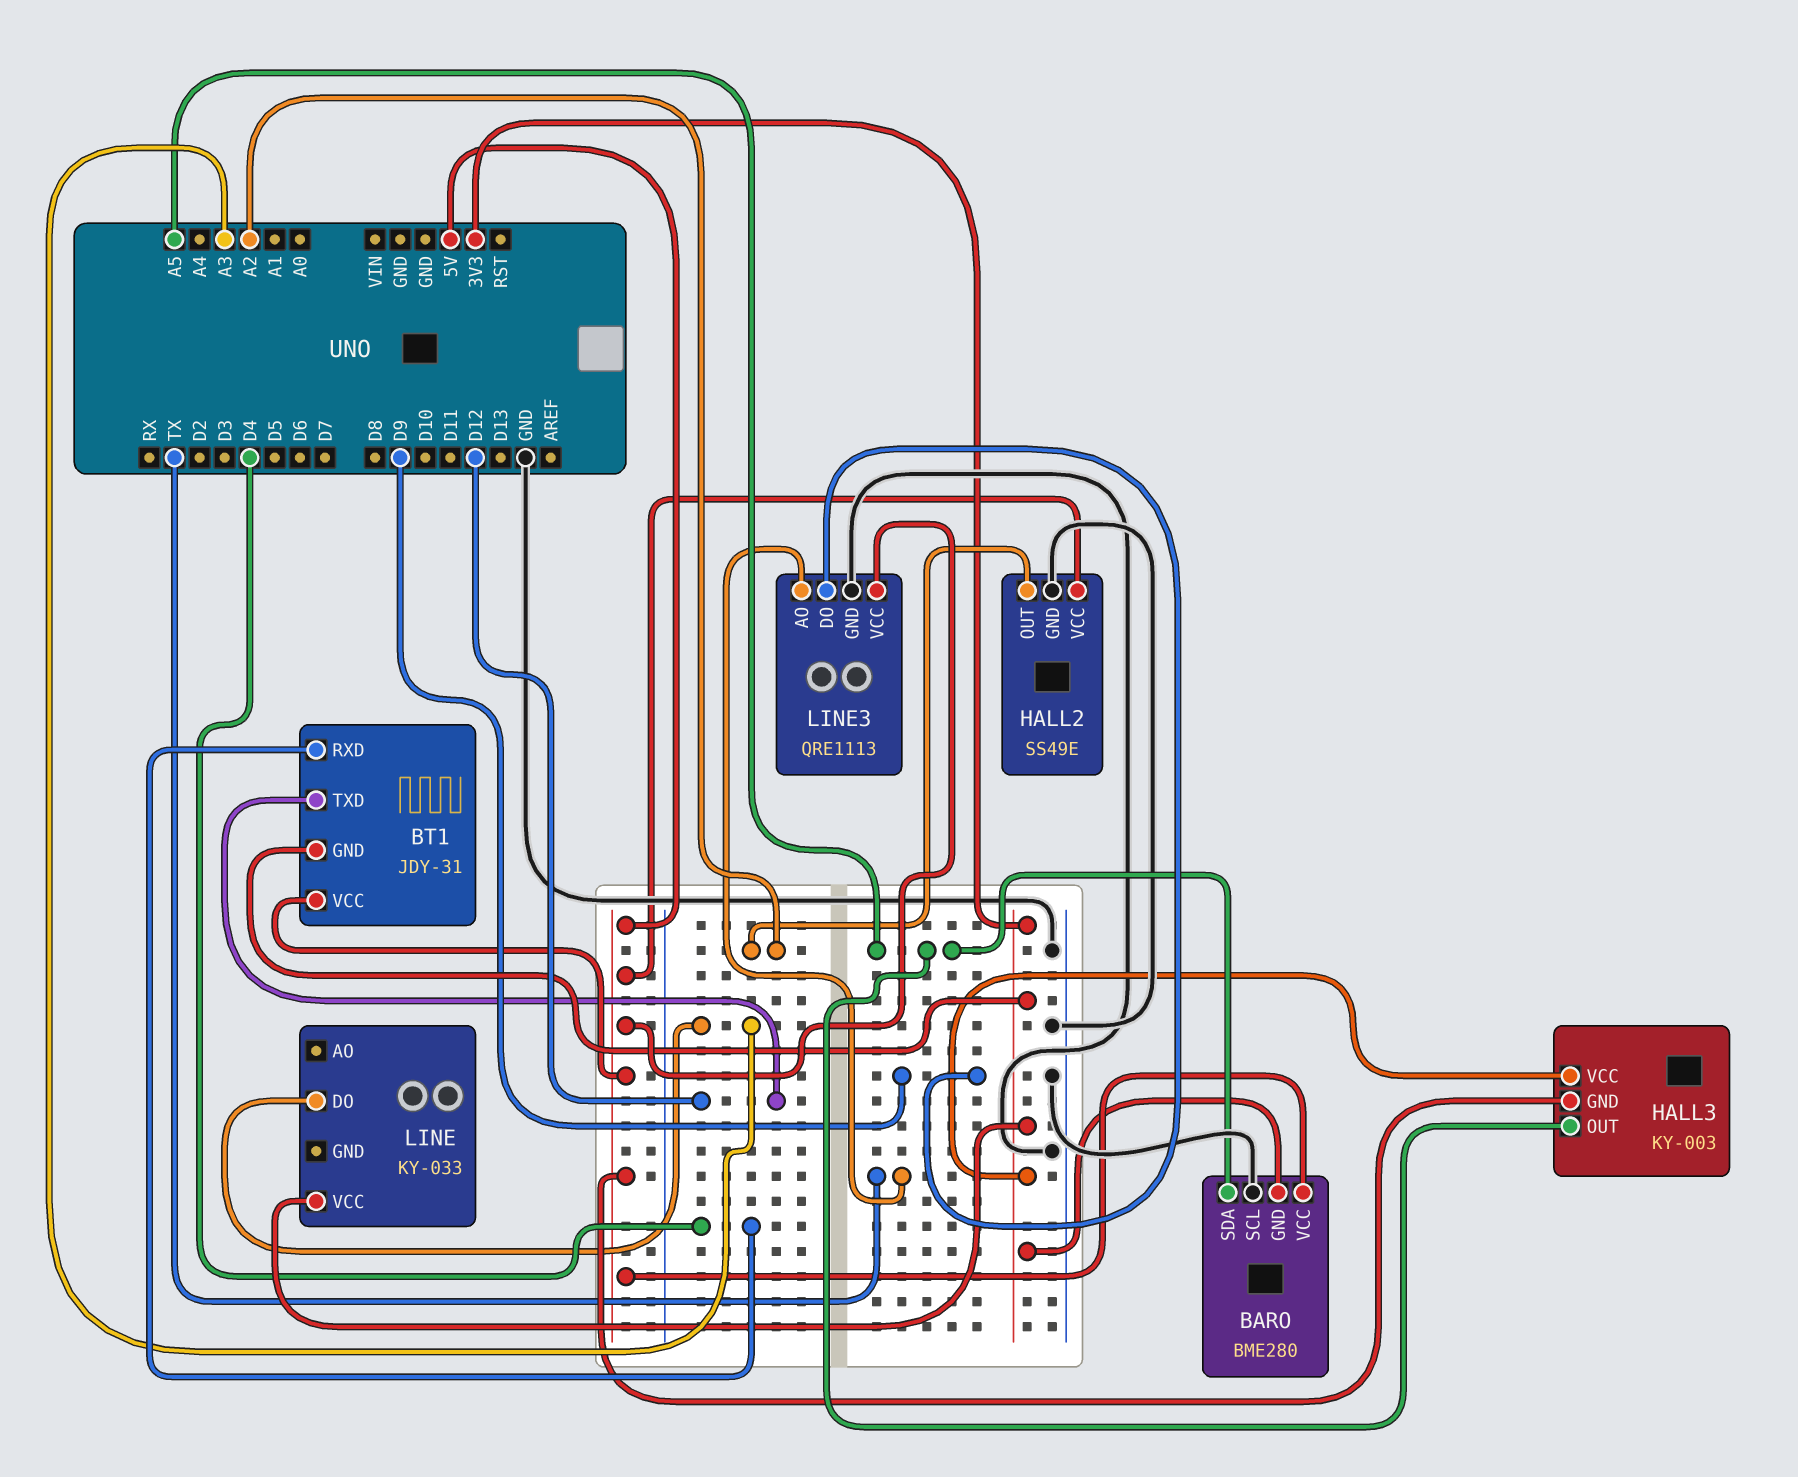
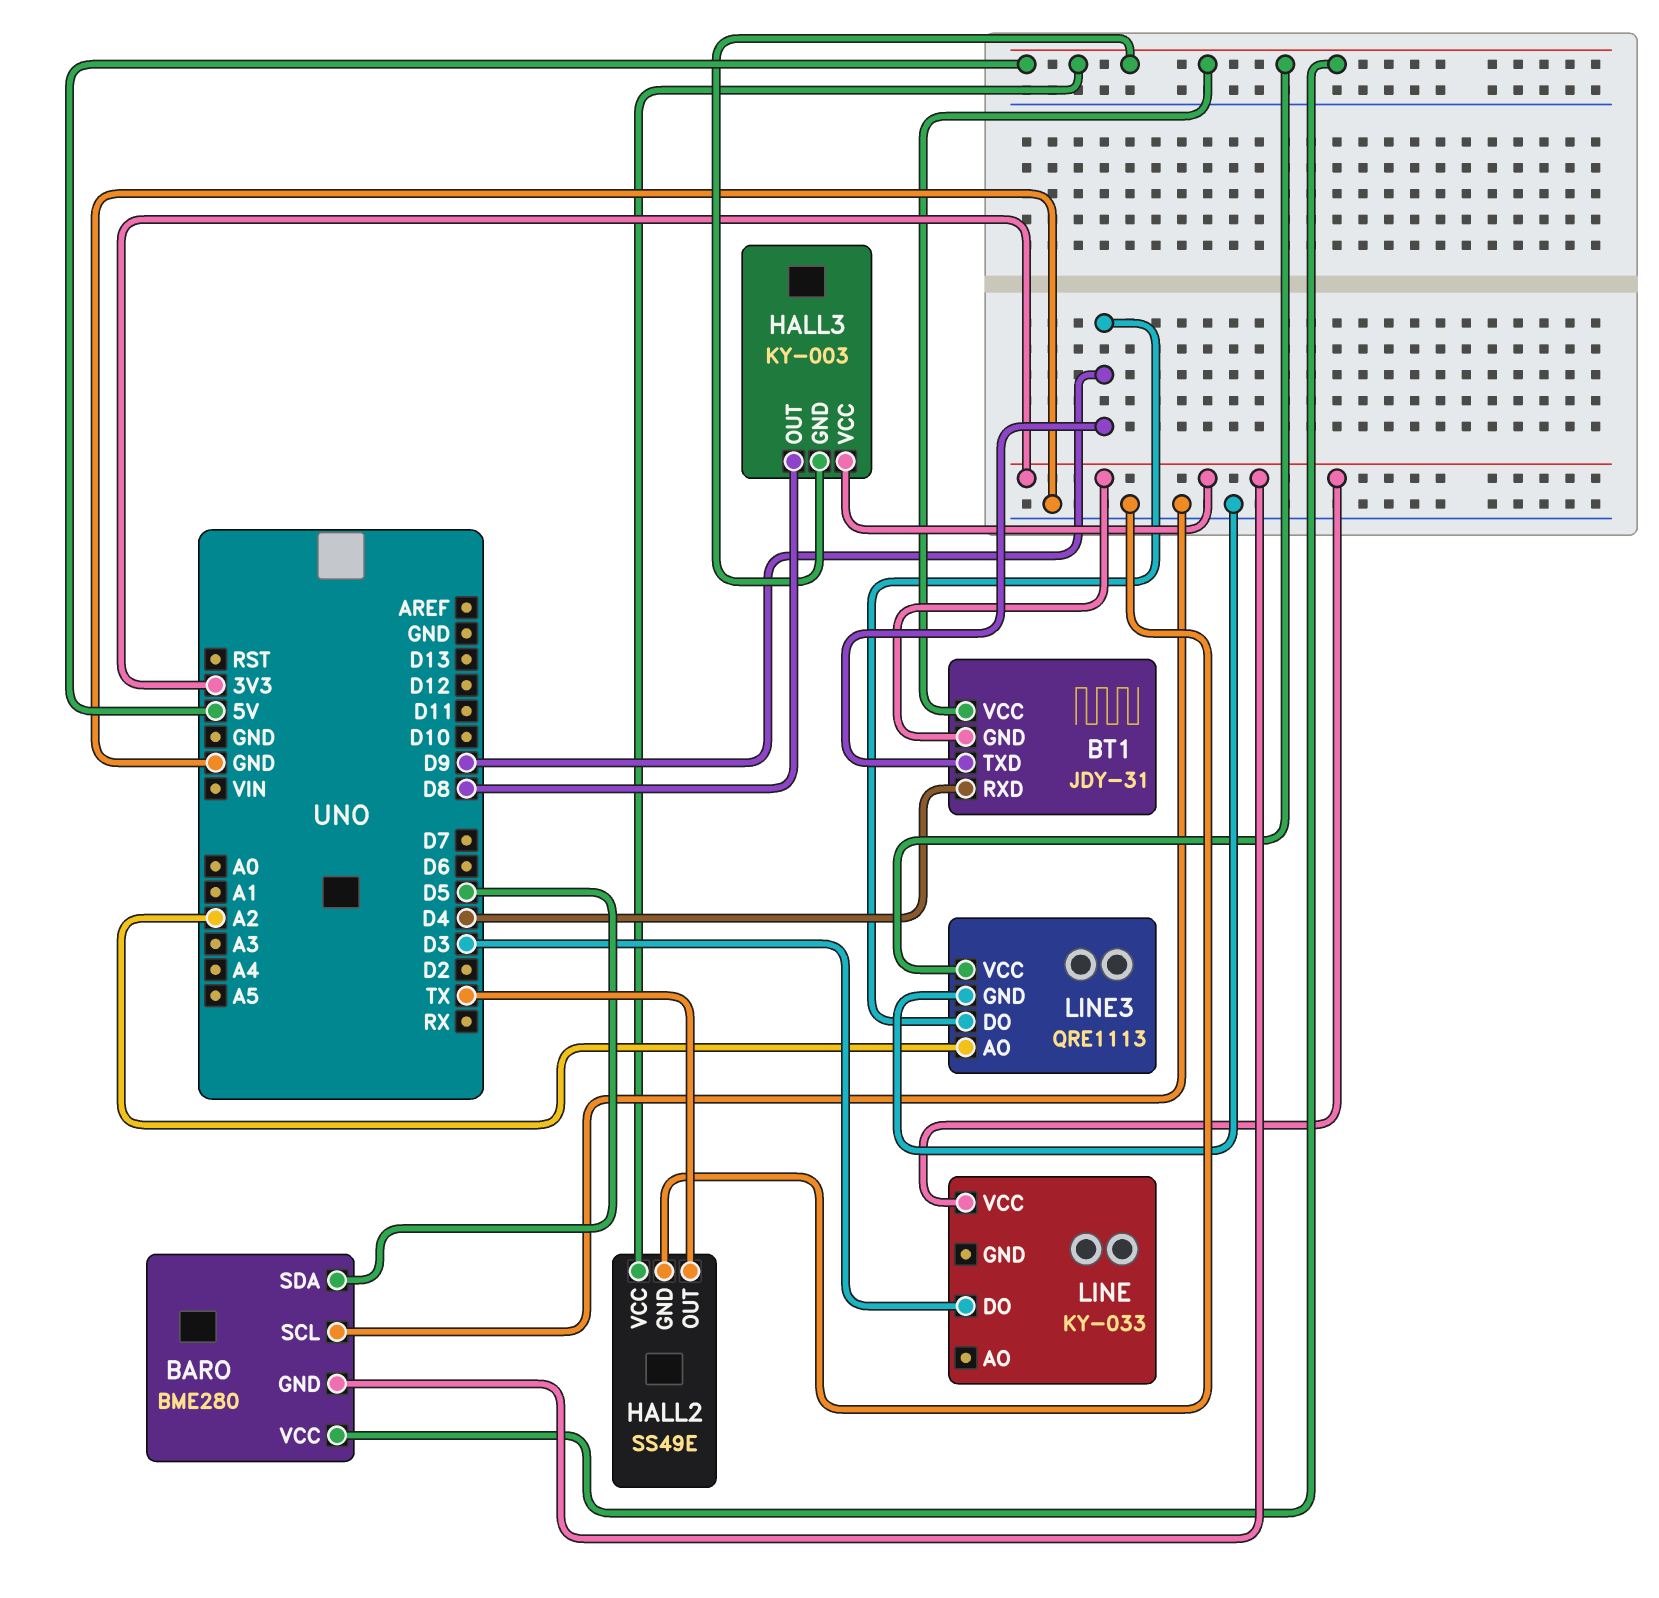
BARO pin SDA: A5 -> D5
BT1 pin TXD: D12 -> D9
HALL2 pin OUT: A2 -> TX
HALL3 pin OUT: A5 -> D8
LINE pin DO: A3 -> D3
LINE3 pin AO: TX -> A2

